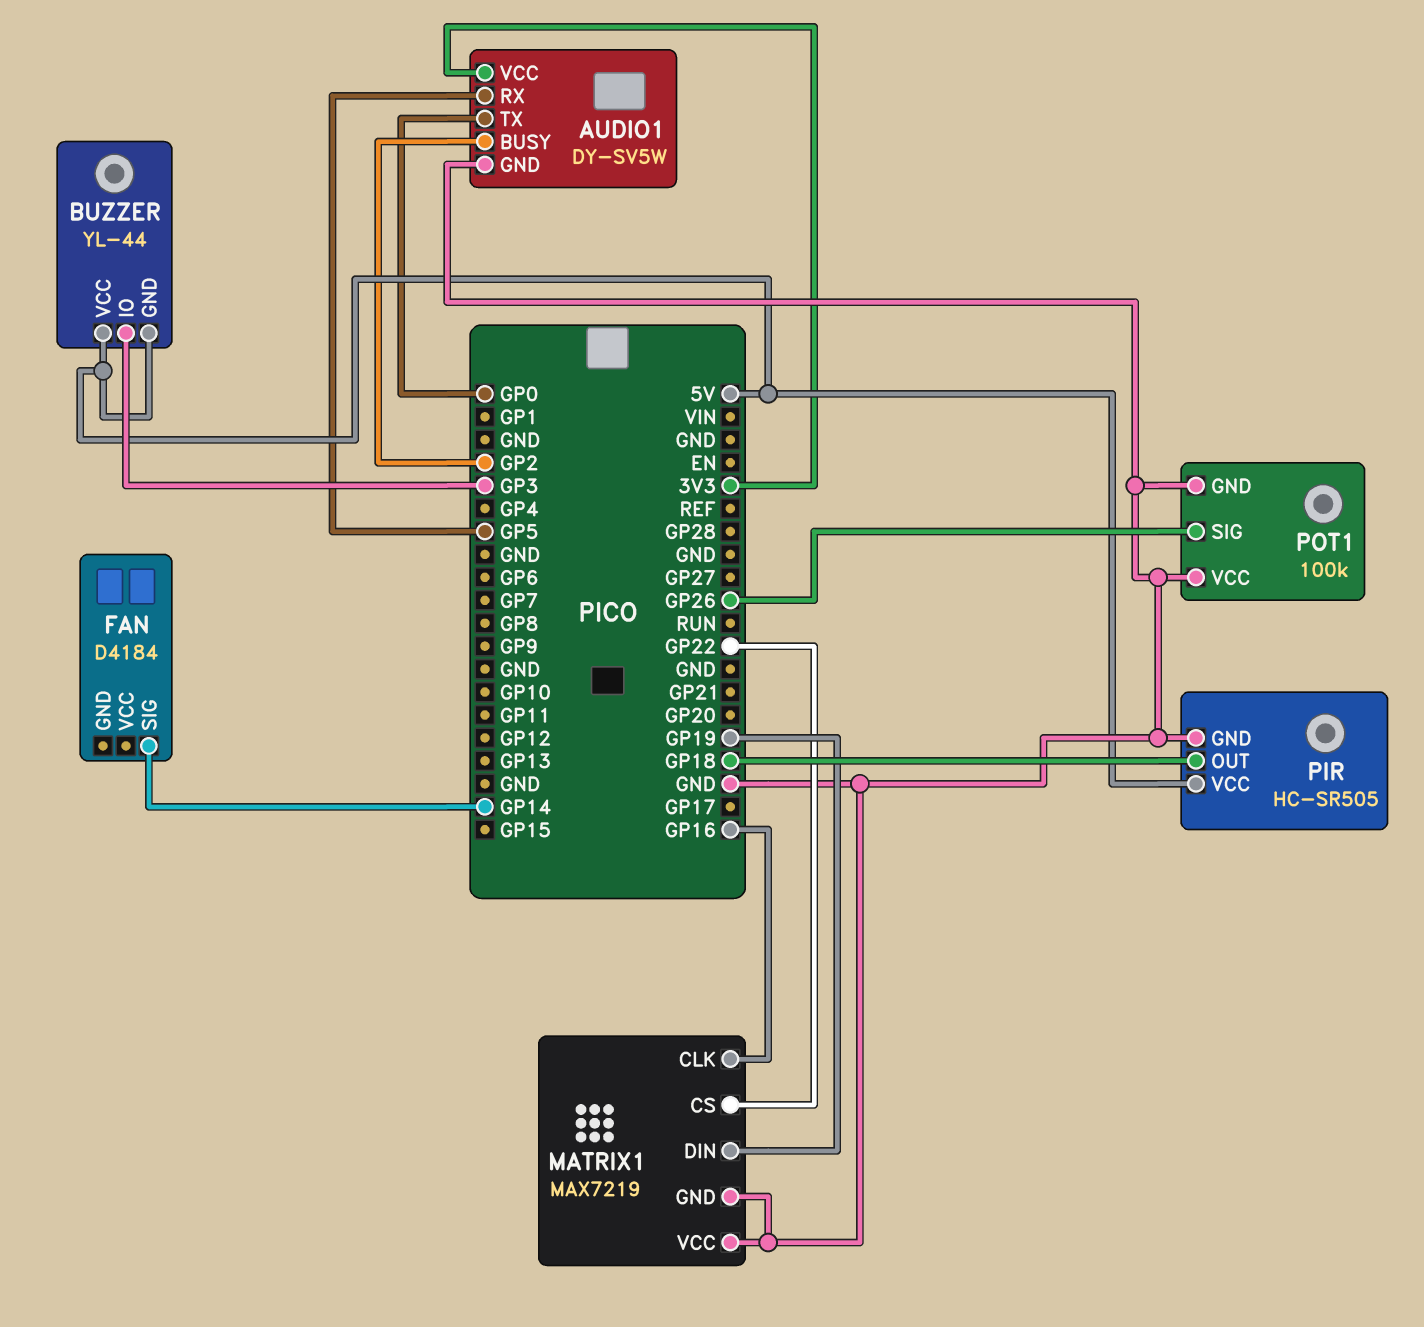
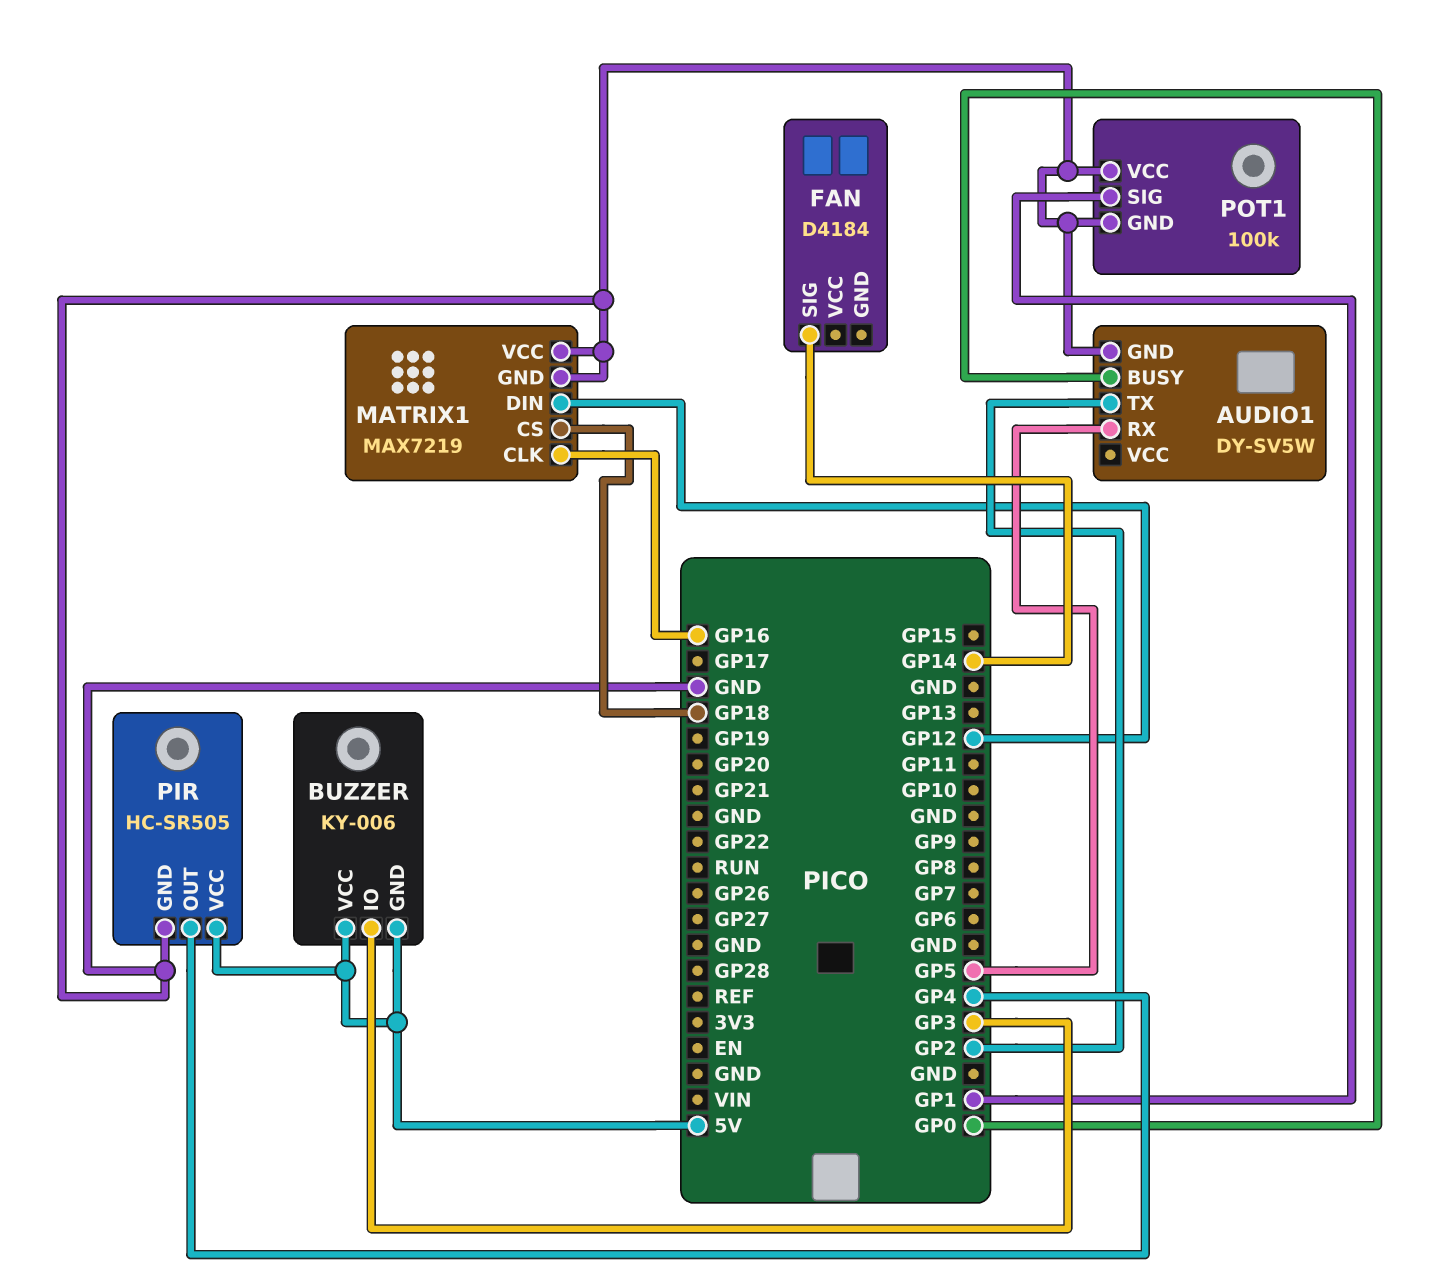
AUDIO1 pin BUSY: GP2 -> GP0
AUDIO1 pin TX: GP0 -> GP2
AUDIO1 pin VCC: 3V3 -> none
BUZZER: YL-44 -> KY-006
MATRIX1 pin CS: GP22 -> GP18
MATRIX1 pin DIN: GP19 -> GP12
PIR pin OUT: GP18 -> GP4
POT1 pin SIG: GP26 -> GP1

